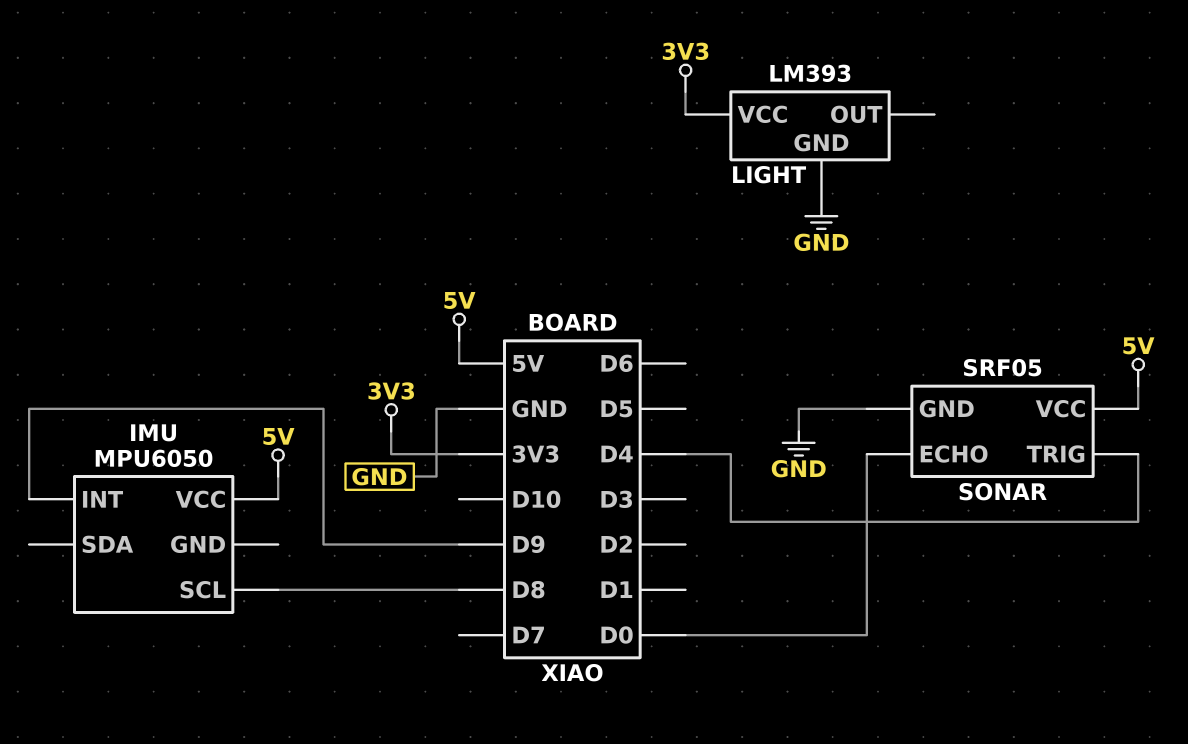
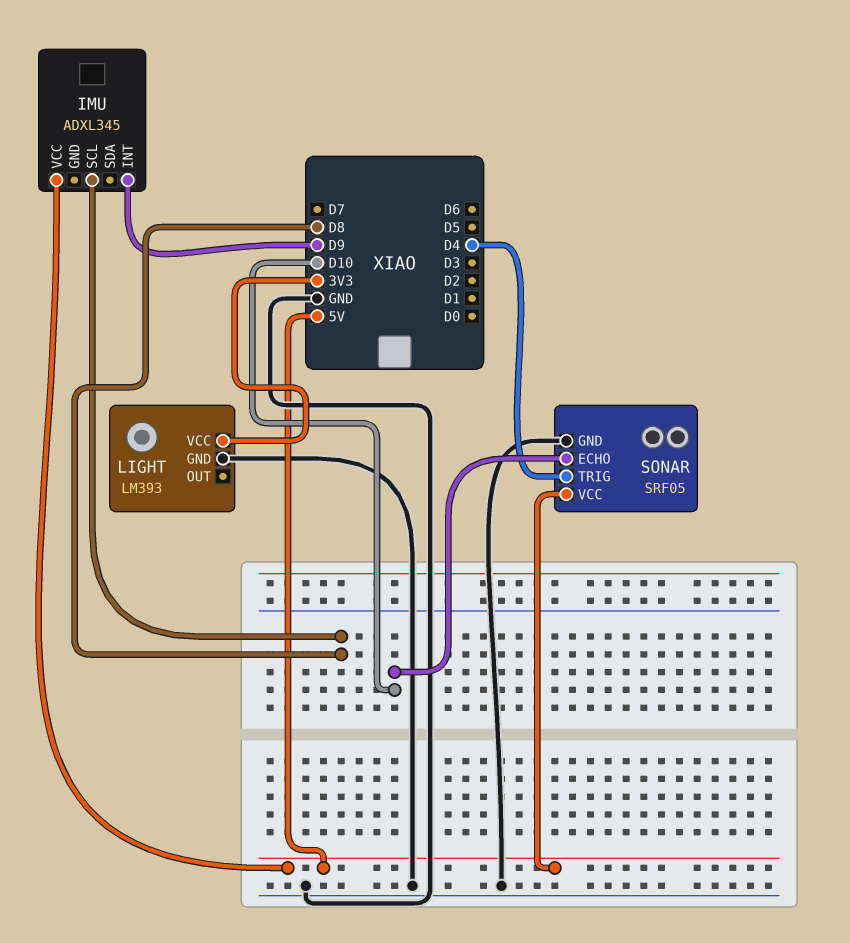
IMU: MPU6050 -> ADXL345
SONAR pin ECHO: D0 -> D10

